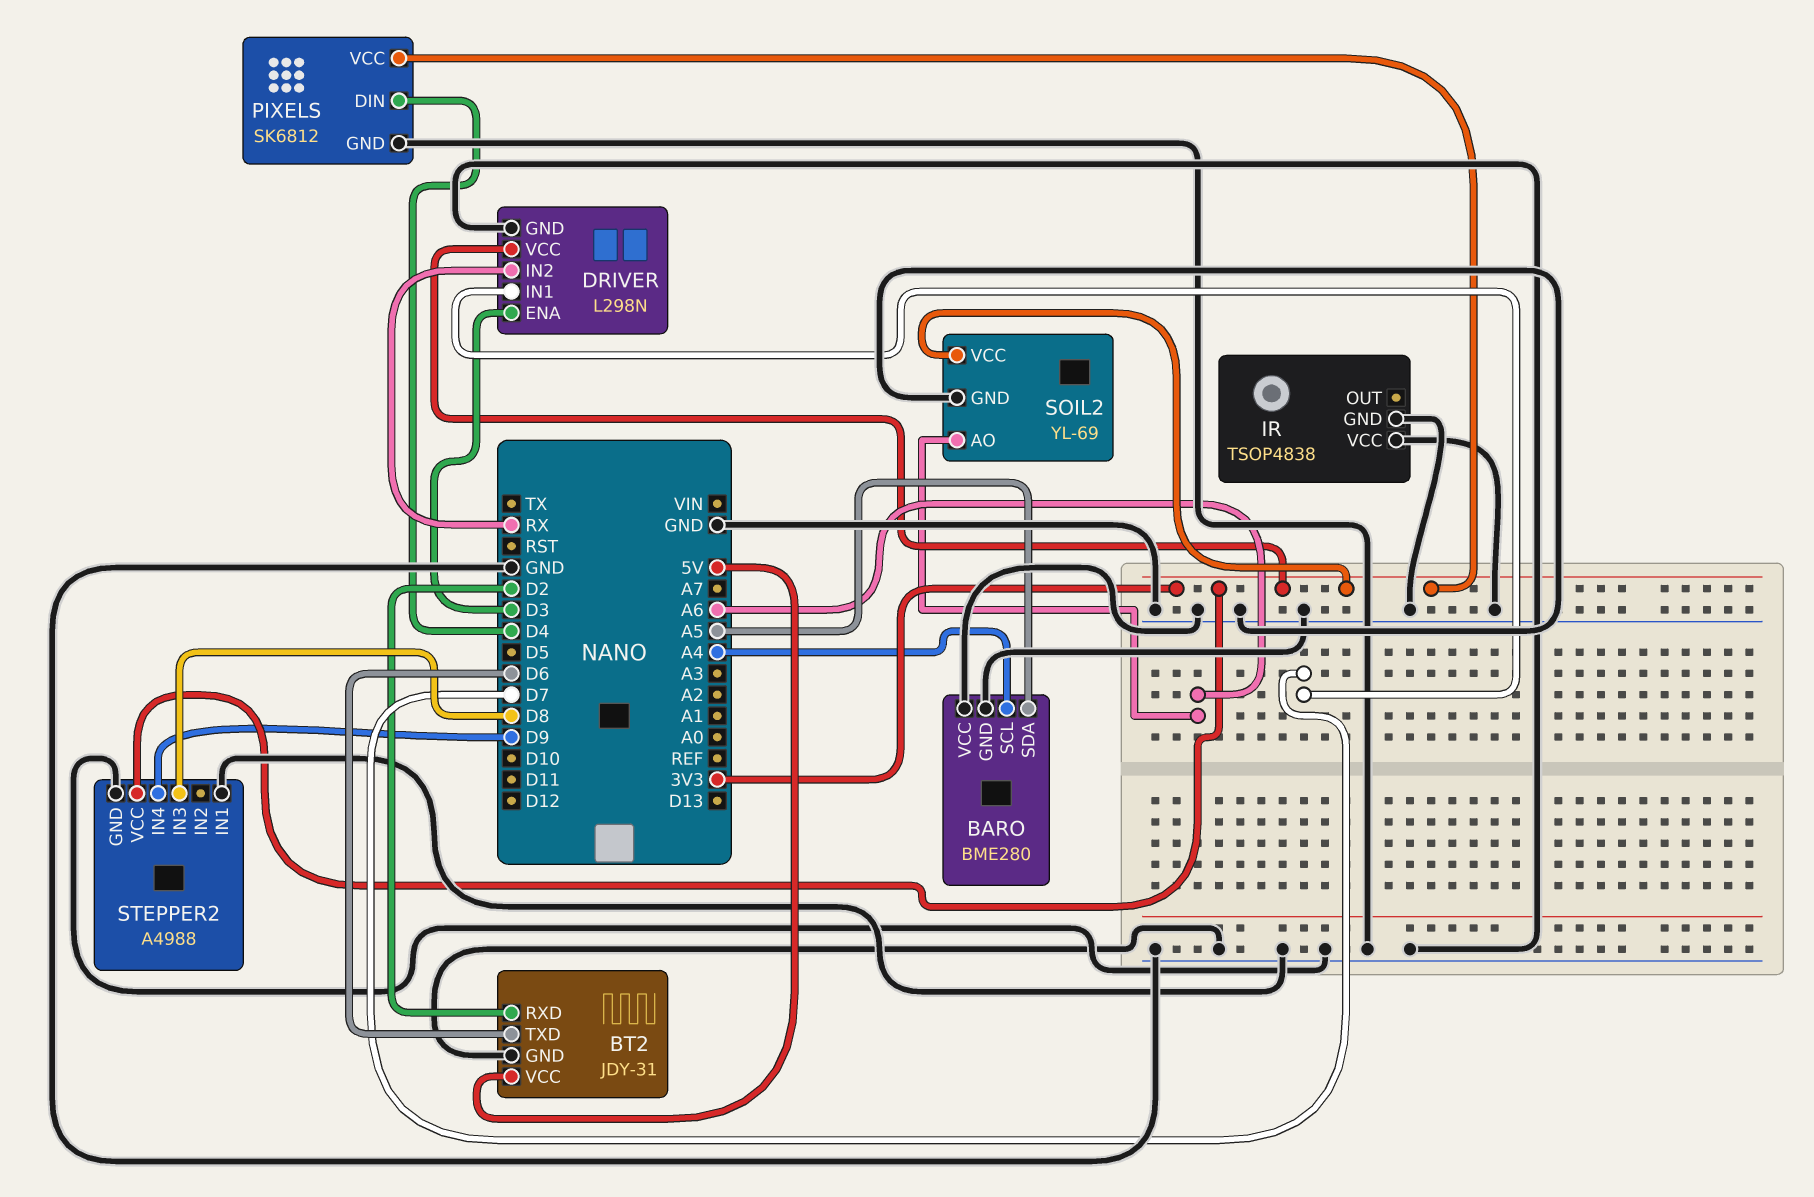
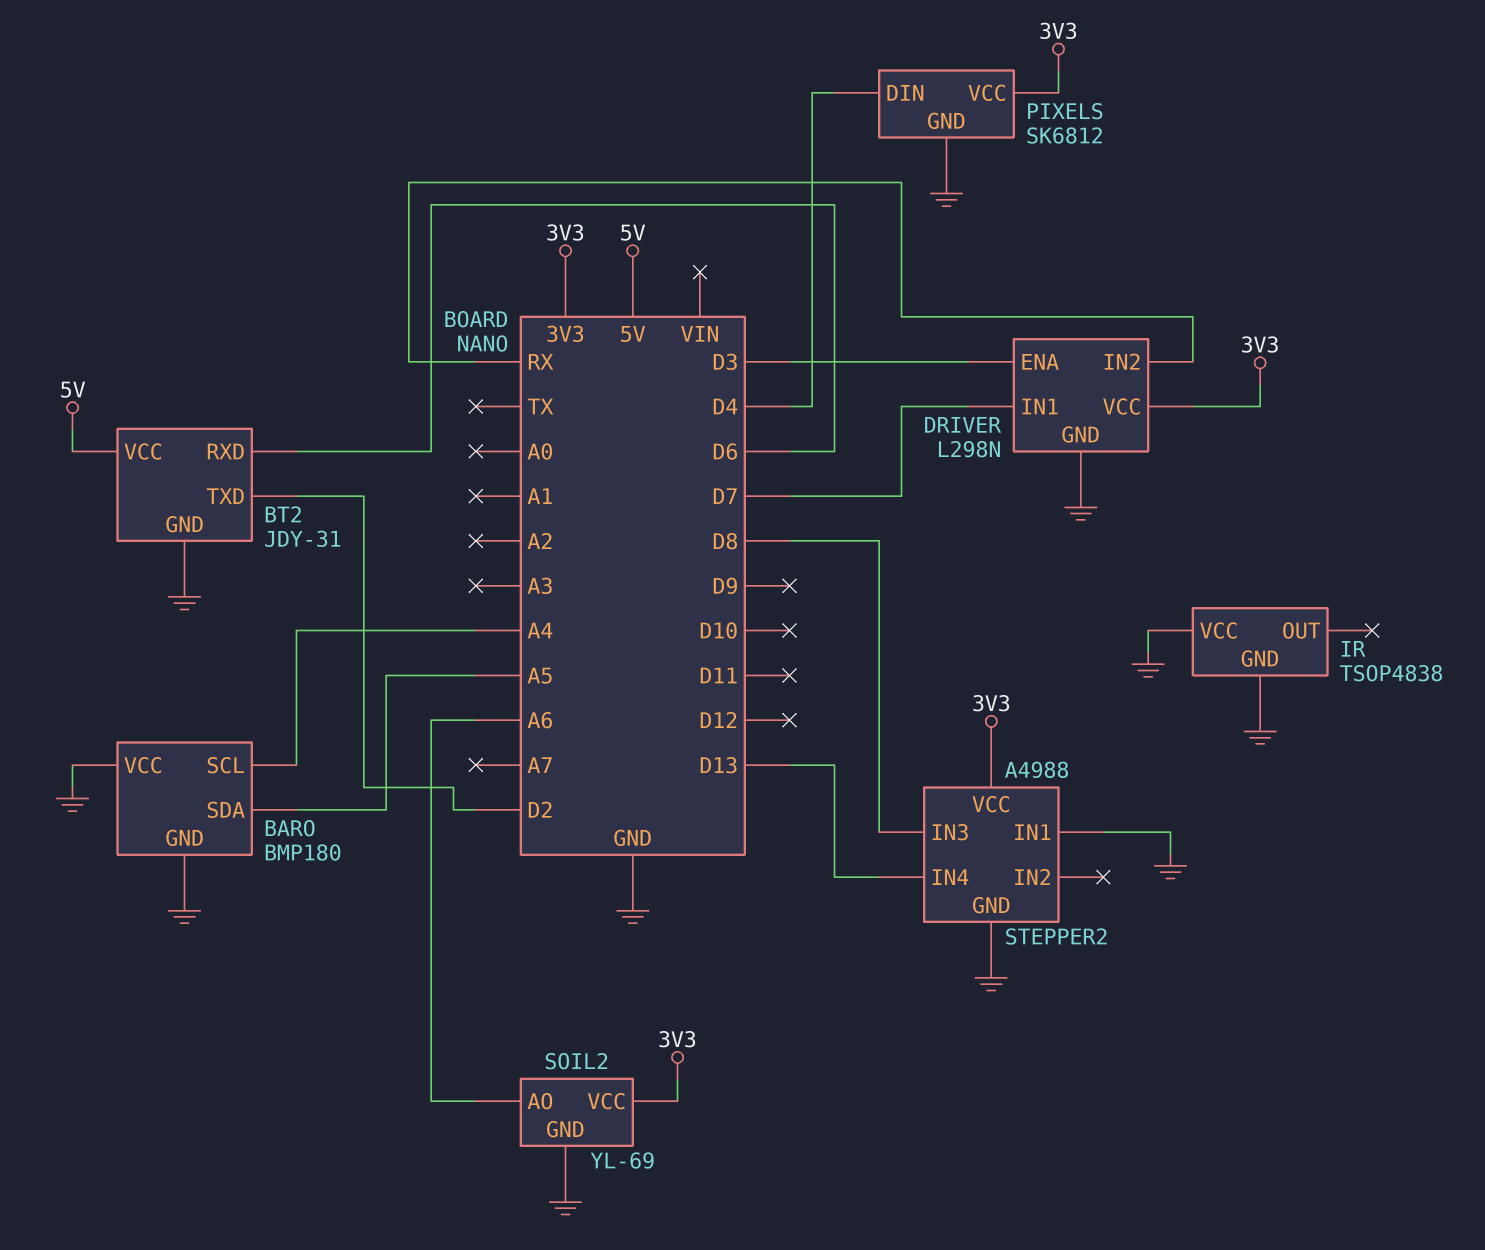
BARO: BME280 -> BMP180
BT2 pin RXD: D2 -> D6
BT2 pin TXD: D6 -> D2
STEPPER2 pin IN4: D9 -> D13

